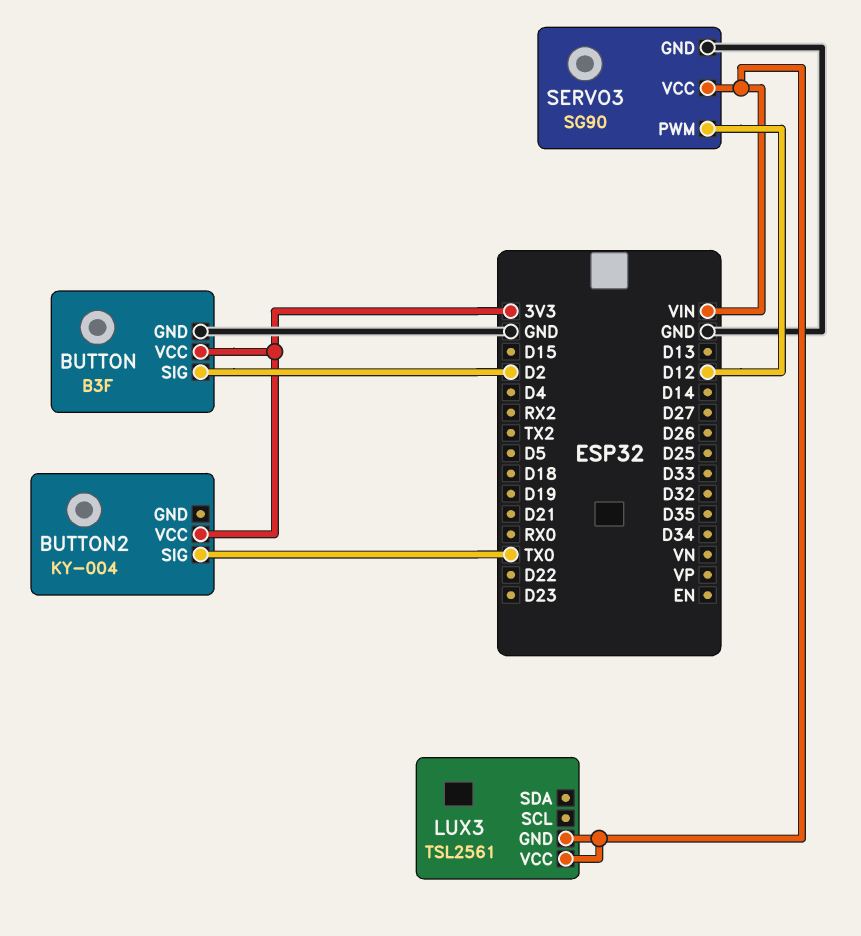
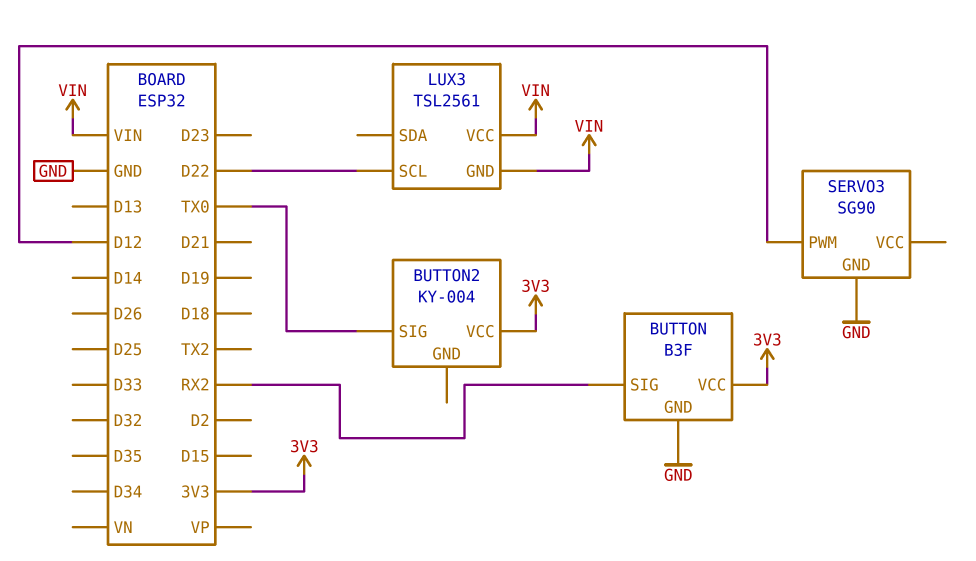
BUTTON pin SIG: D2 -> RX2
LUX3 pin SCL: none -> D22
SERVO3 pin VCC: VIN -> none

